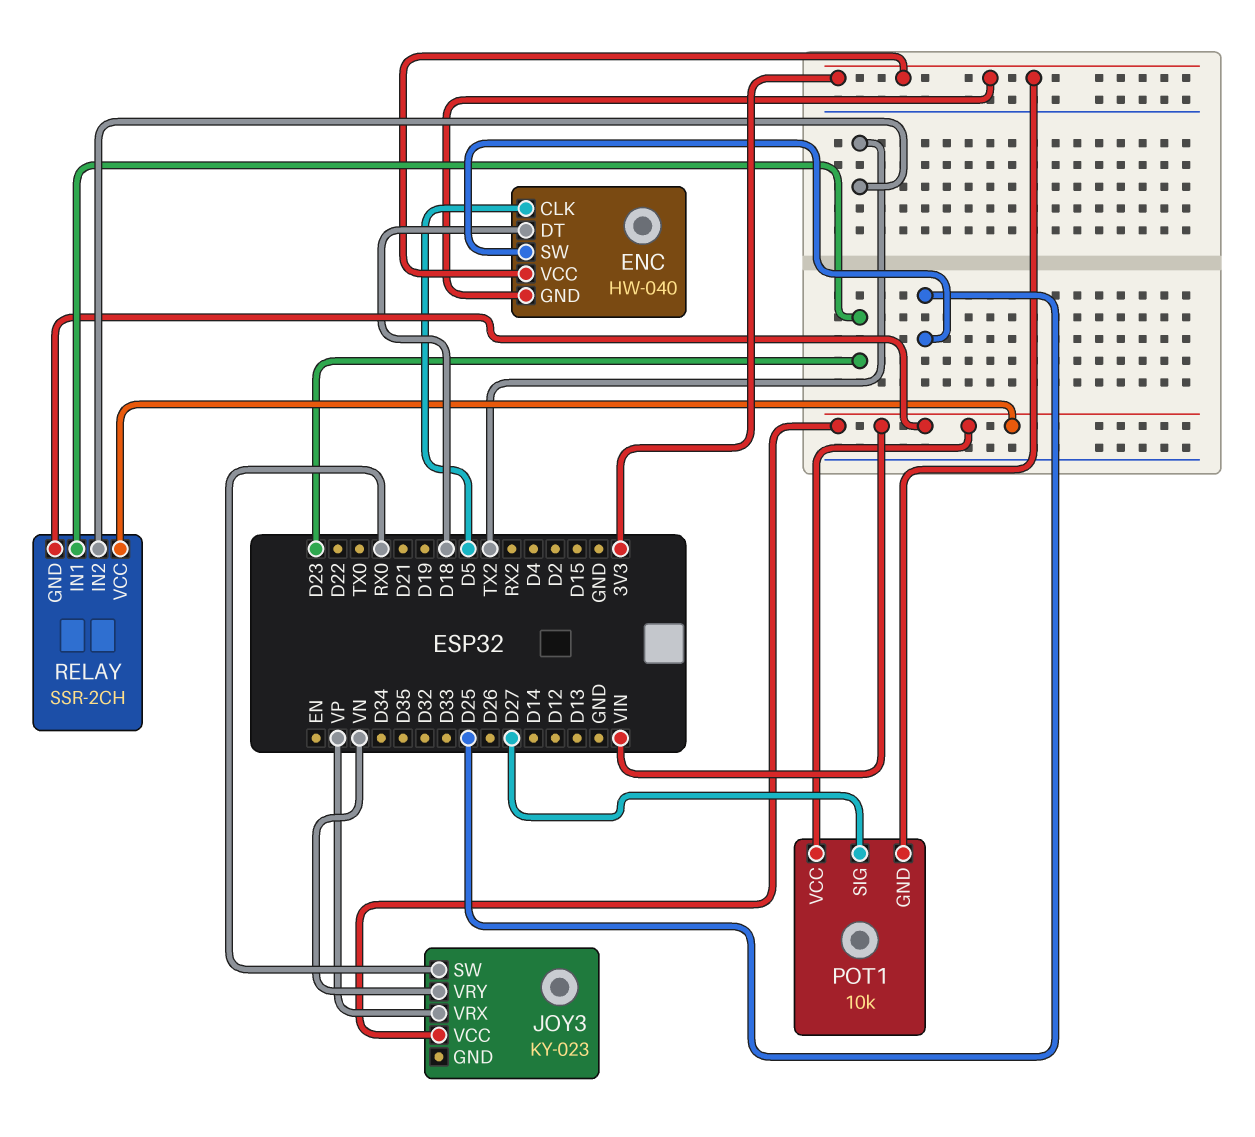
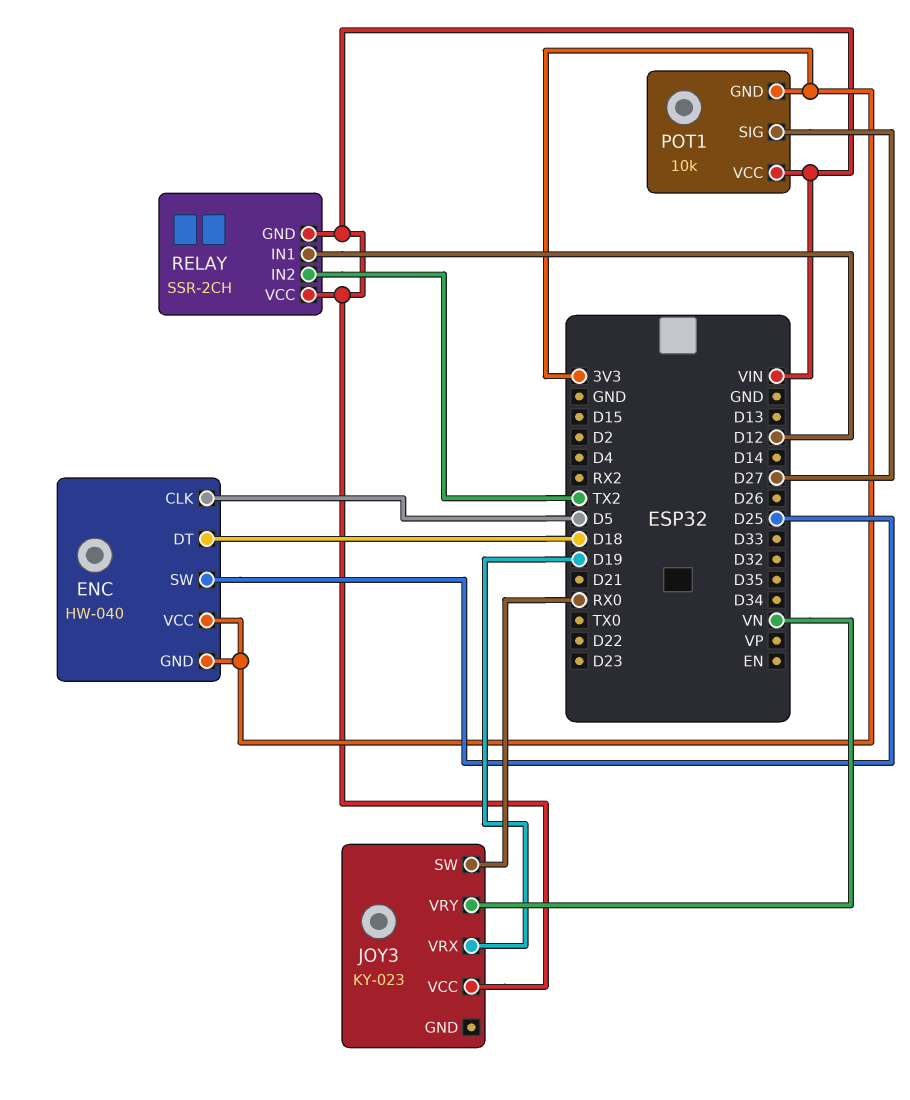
JOY3 pin VRX: VP -> D19
RELAY pin IN1: D23 -> D12

